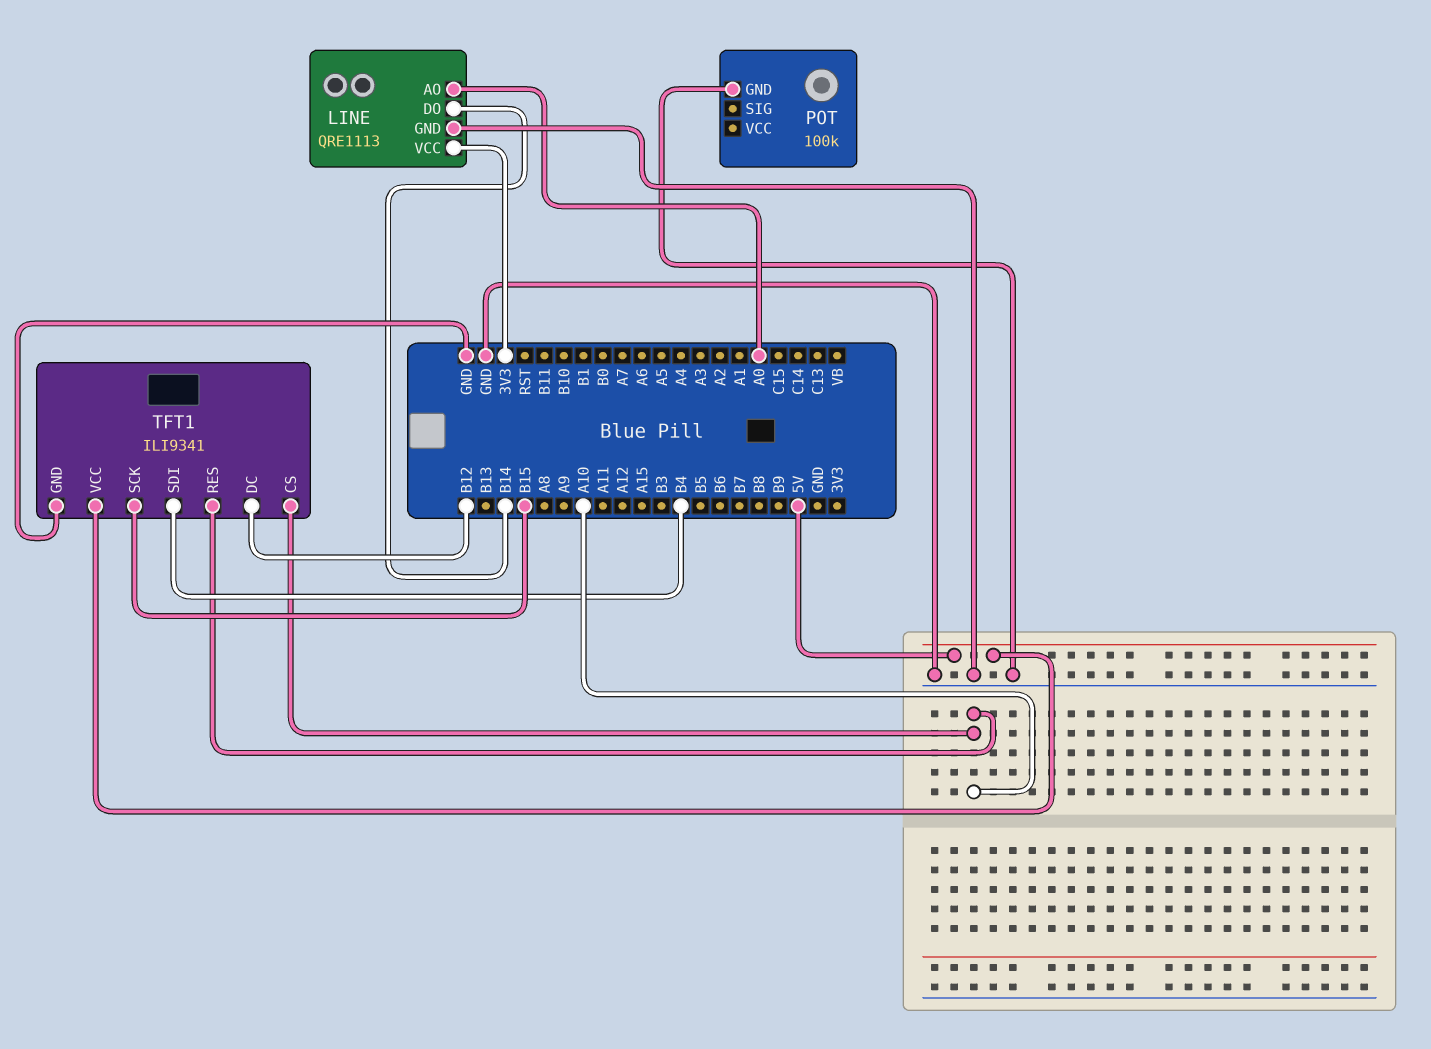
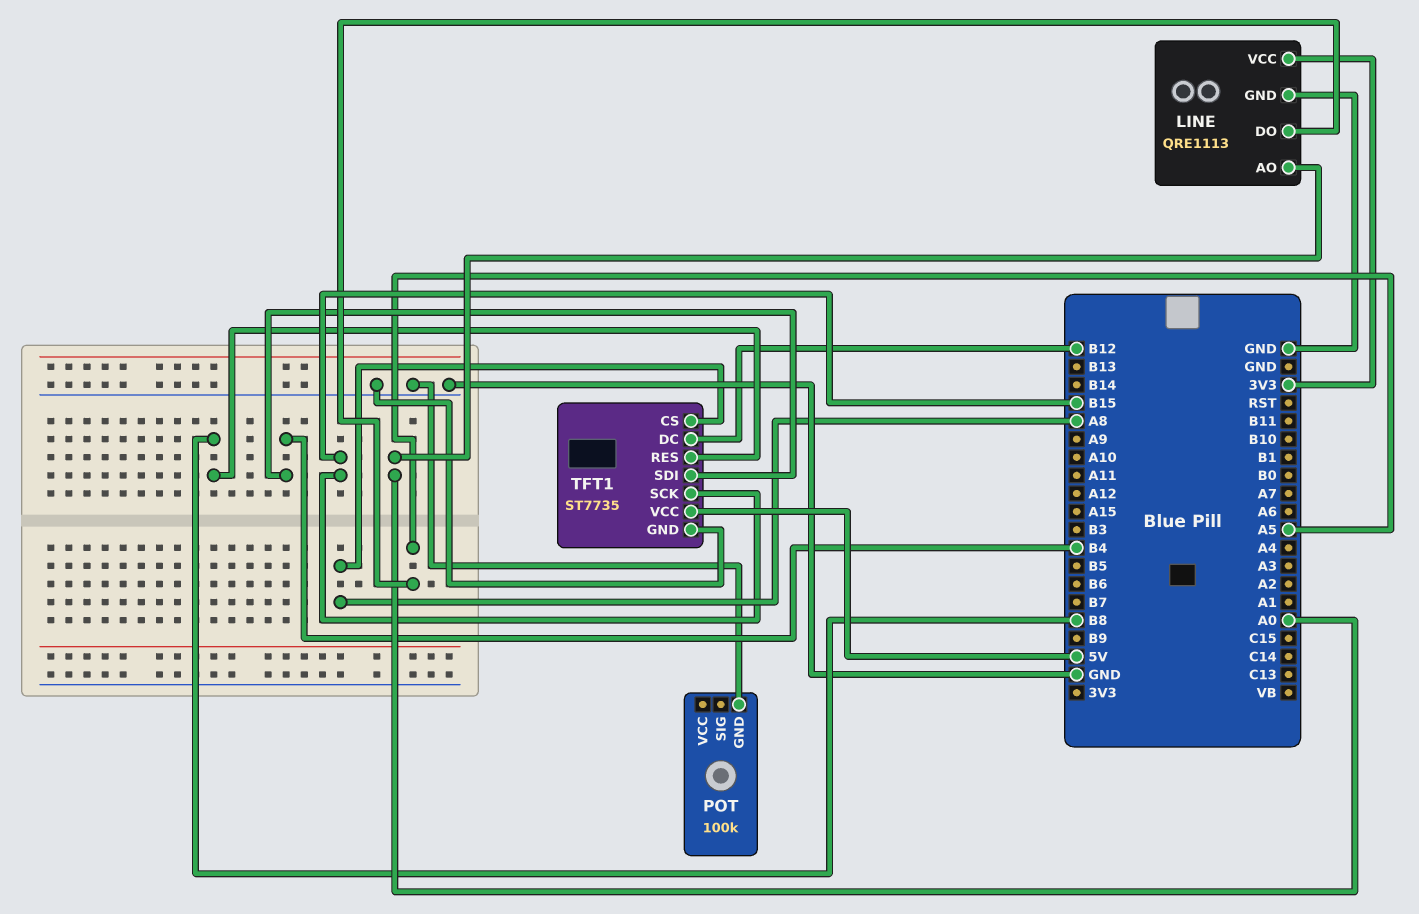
LINE pin DO: B14 -> A5
TFT1: ILI9341 -> ST7735
TFT1 pin CS: A10 -> A8
TFT1 pin RES: A10 -> B8

